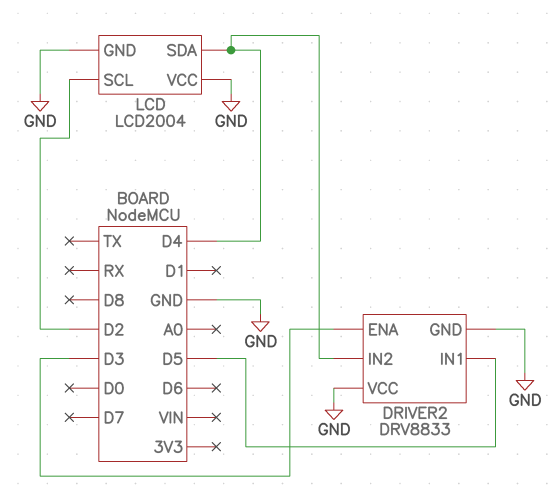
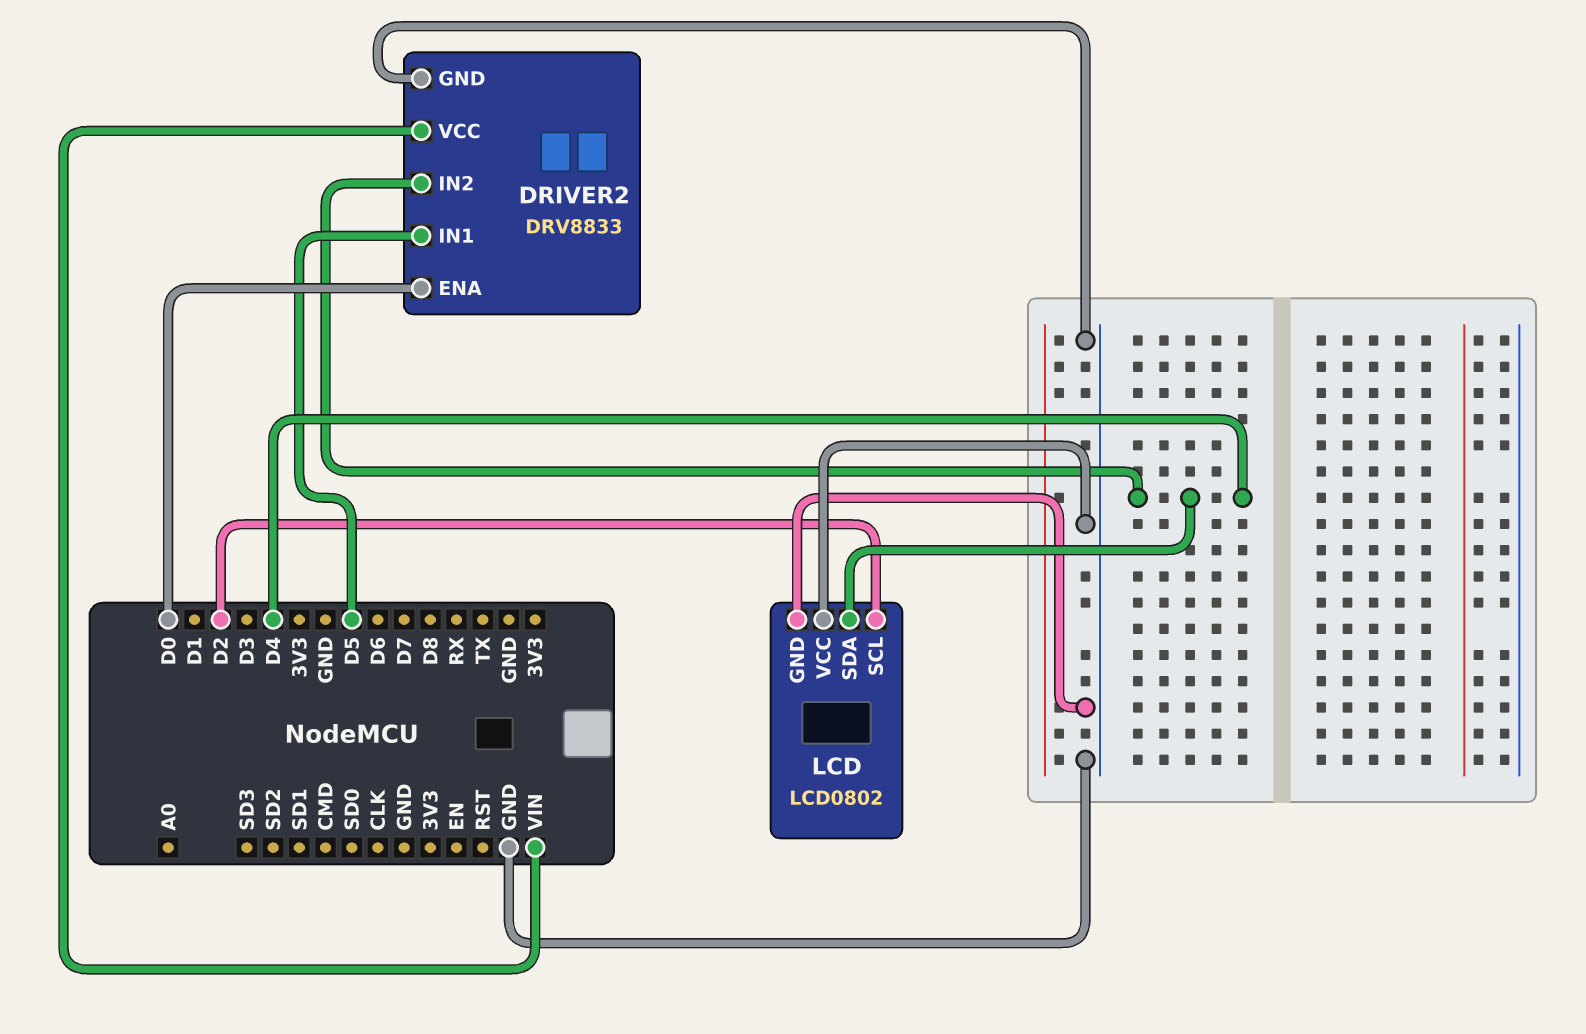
DRIVER2 pin ENA: D3 -> D0
DRIVER2 pin VCC: GND -> VIN
LCD: LCD2004 -> LCD0802

